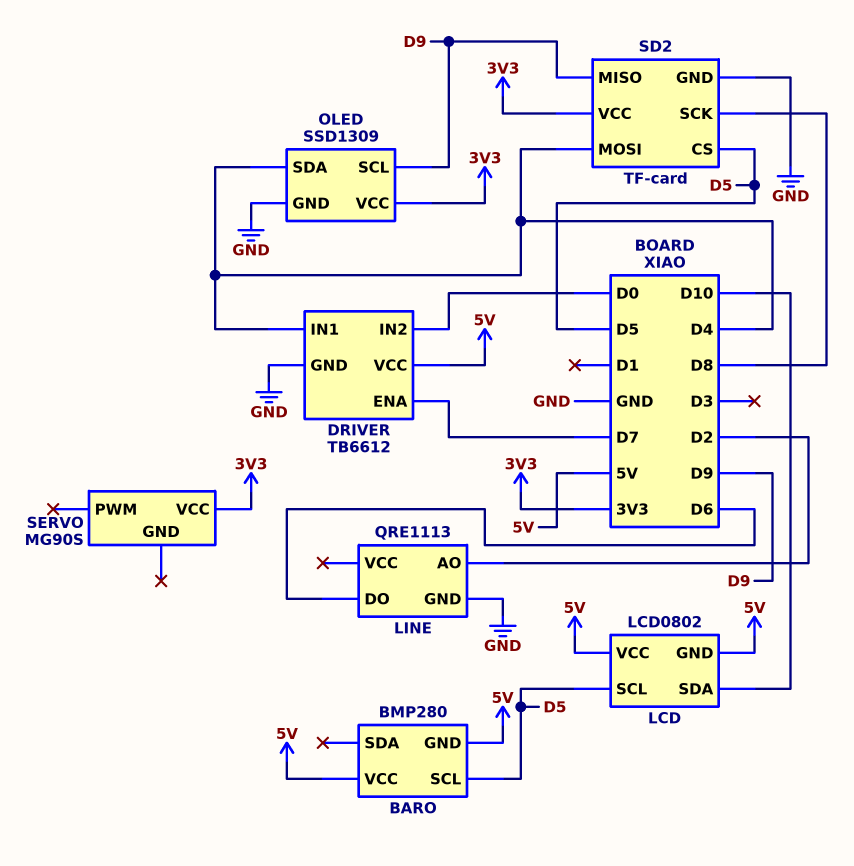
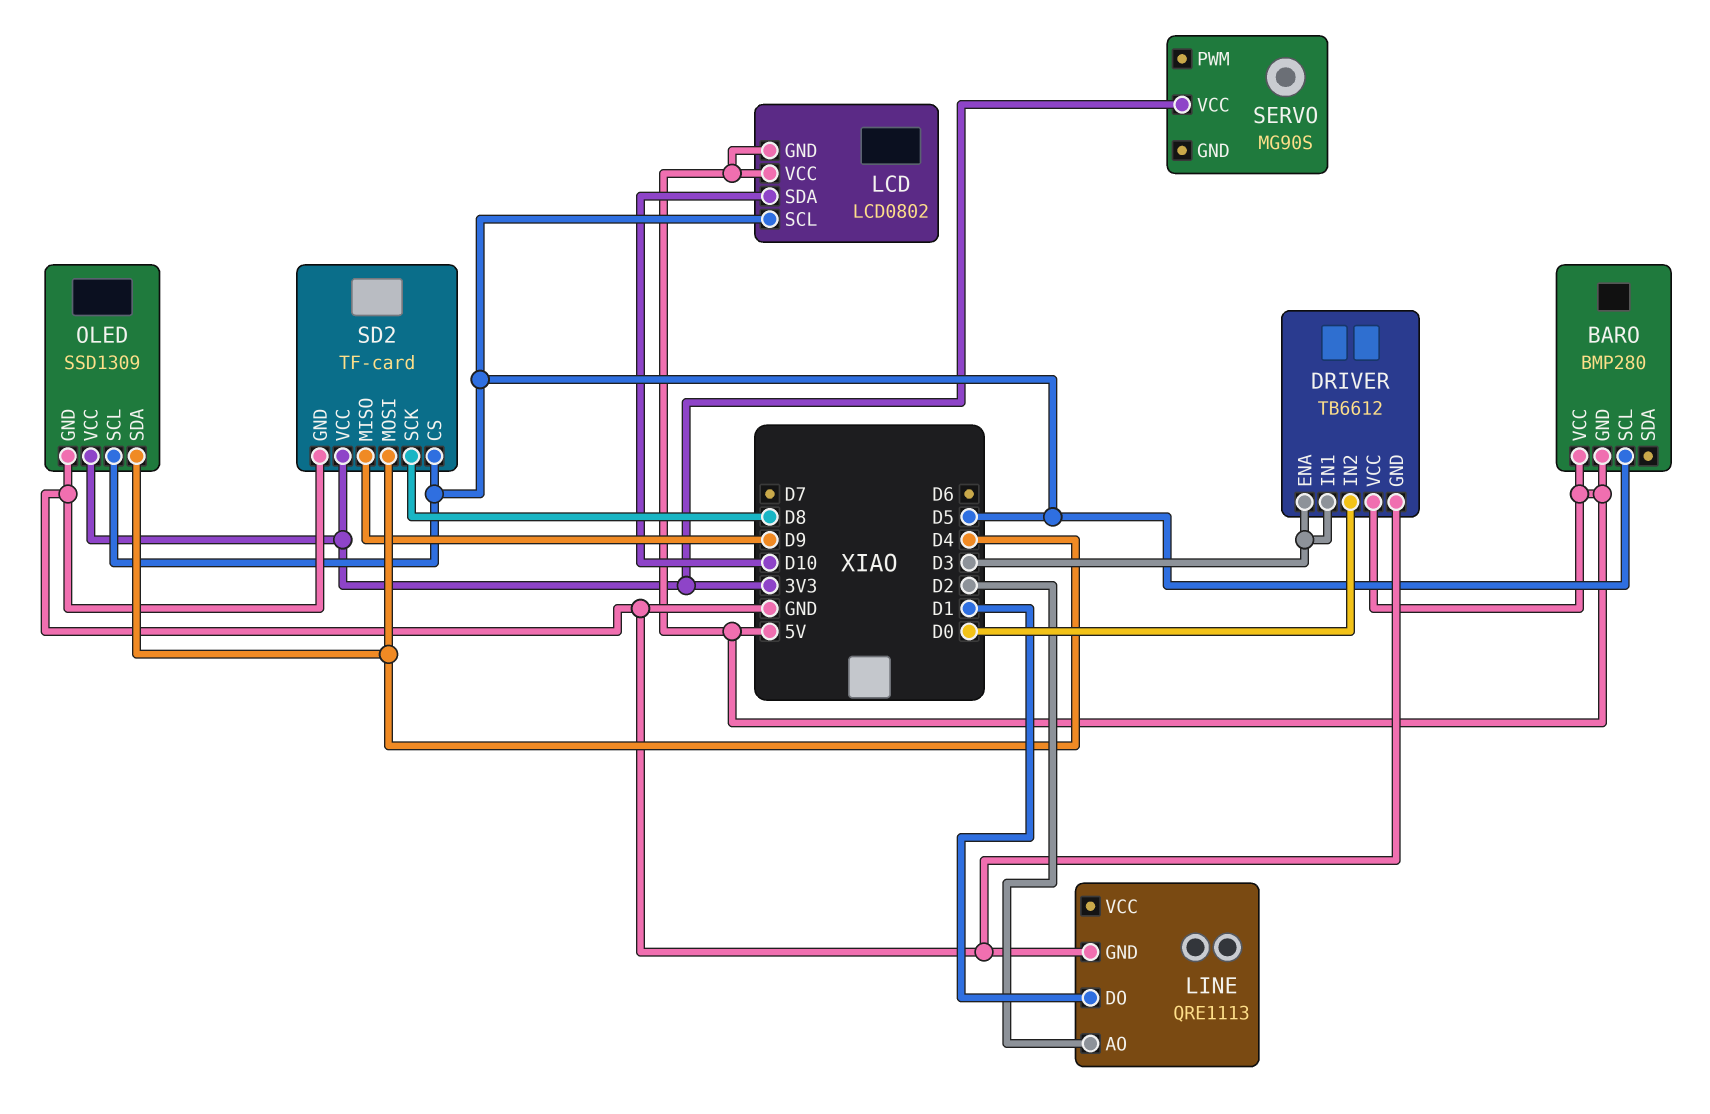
DRIVER pin ENA: D7 -> D3
DRIVER pin IN1: D4 -> D3
LINE pin DO: D6 -> D1
OLED pin SCL: D9 -> D5

